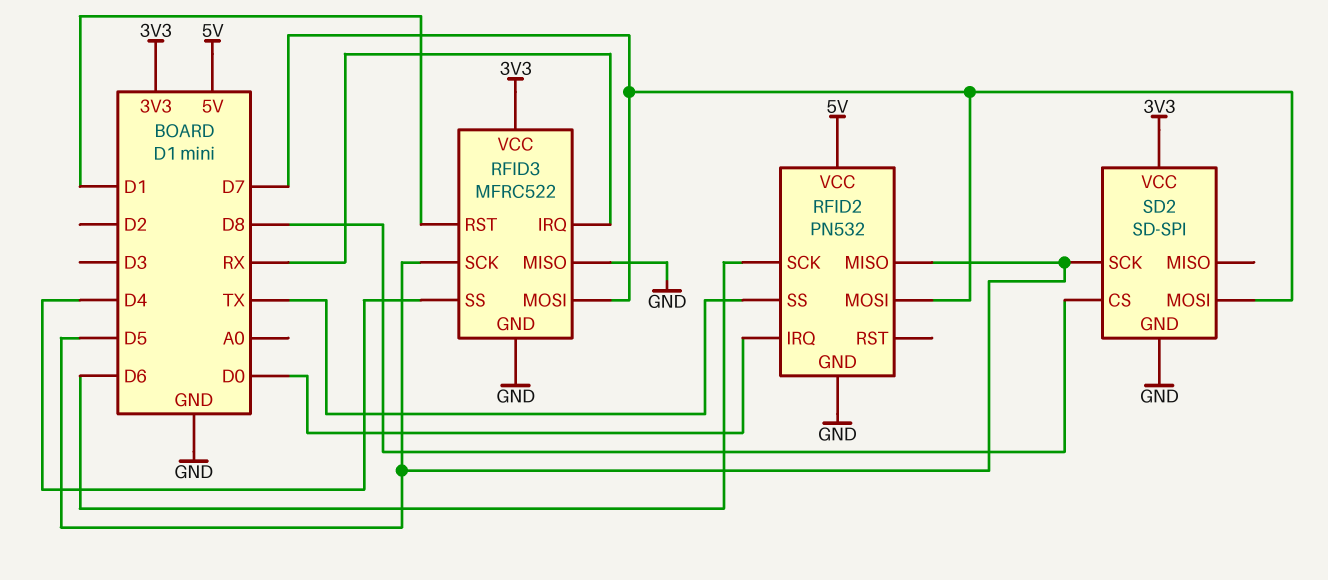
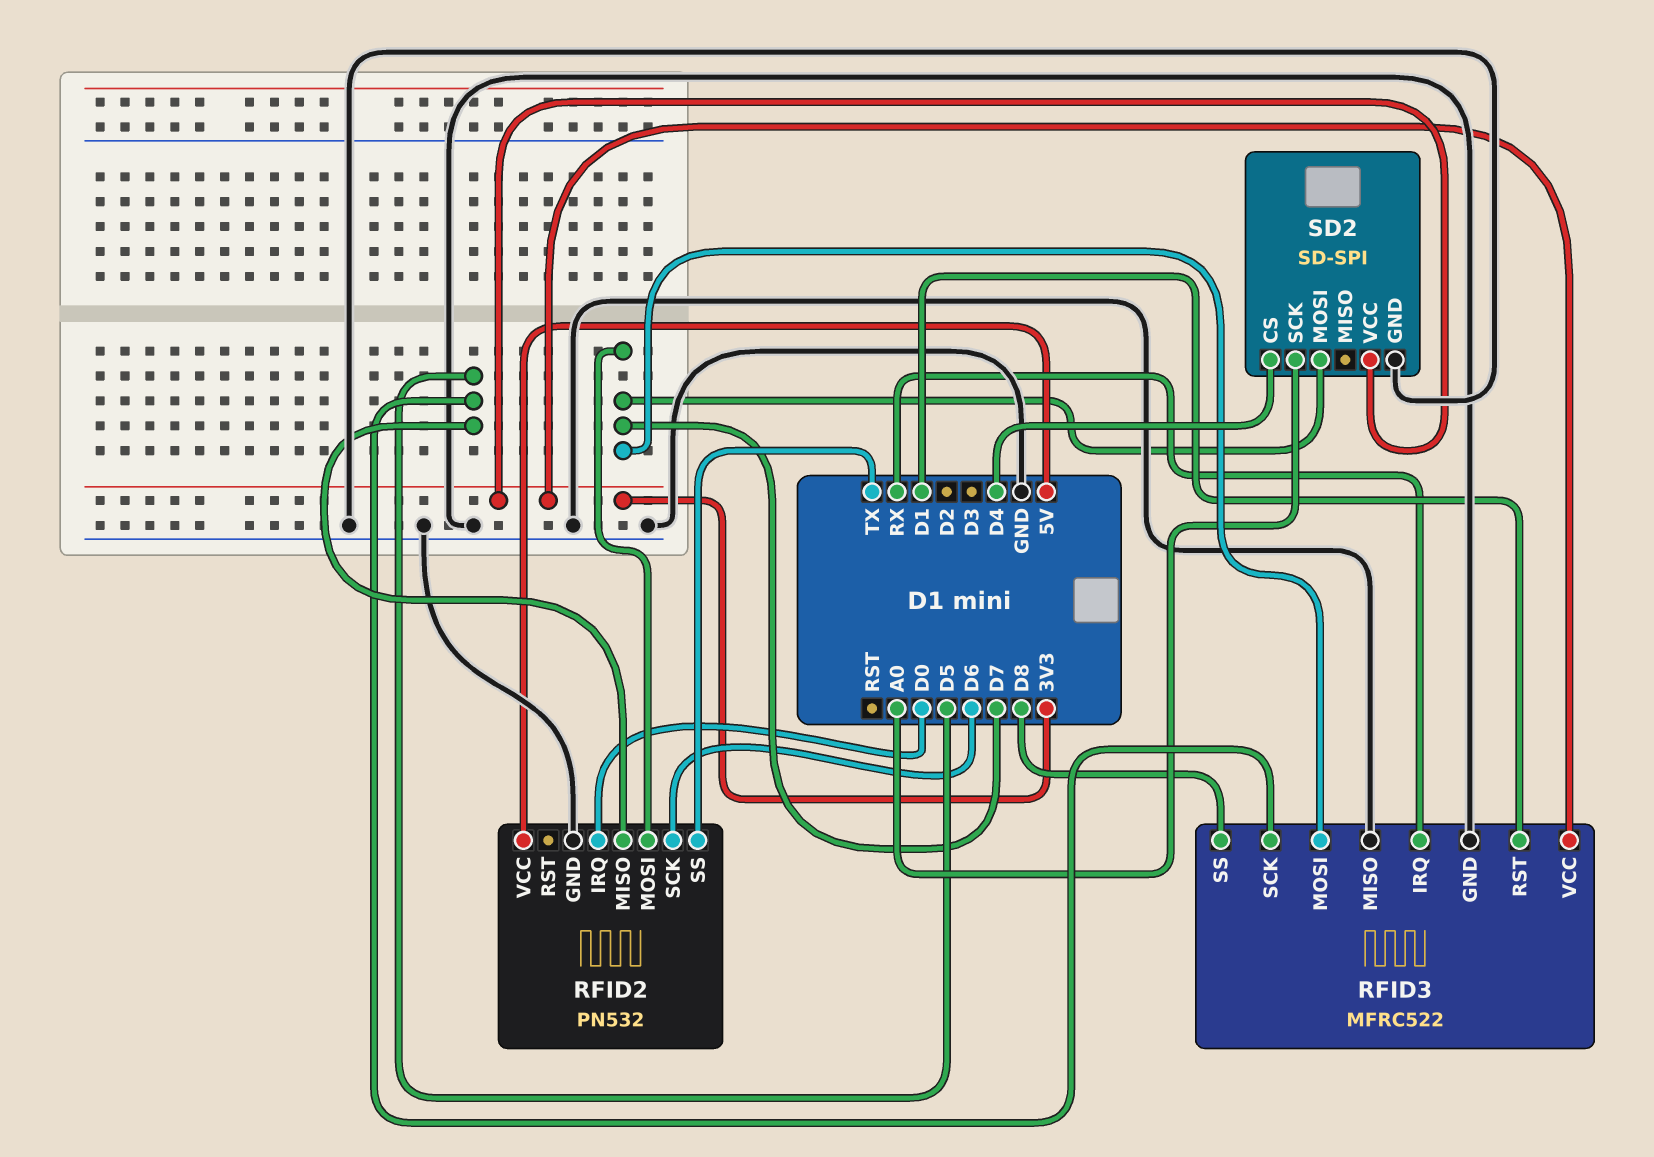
RFID3 pin SS: D4 -> D8
SD2 pin CS: D8 -> D4
SD2 pin SCK: D5 -> A0

